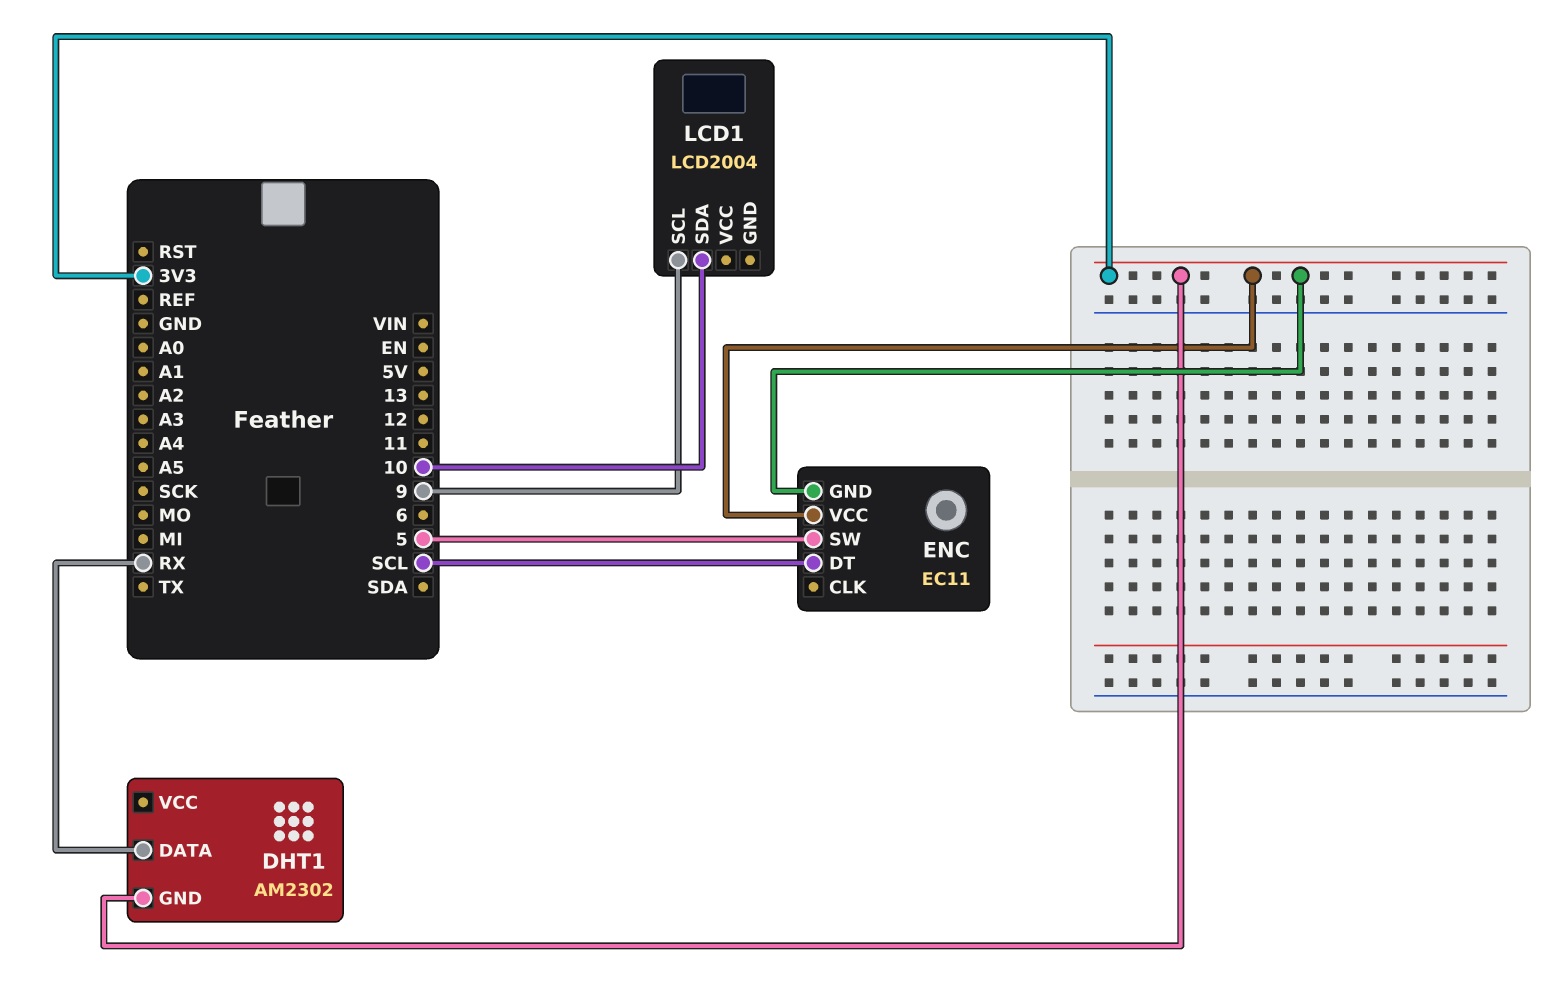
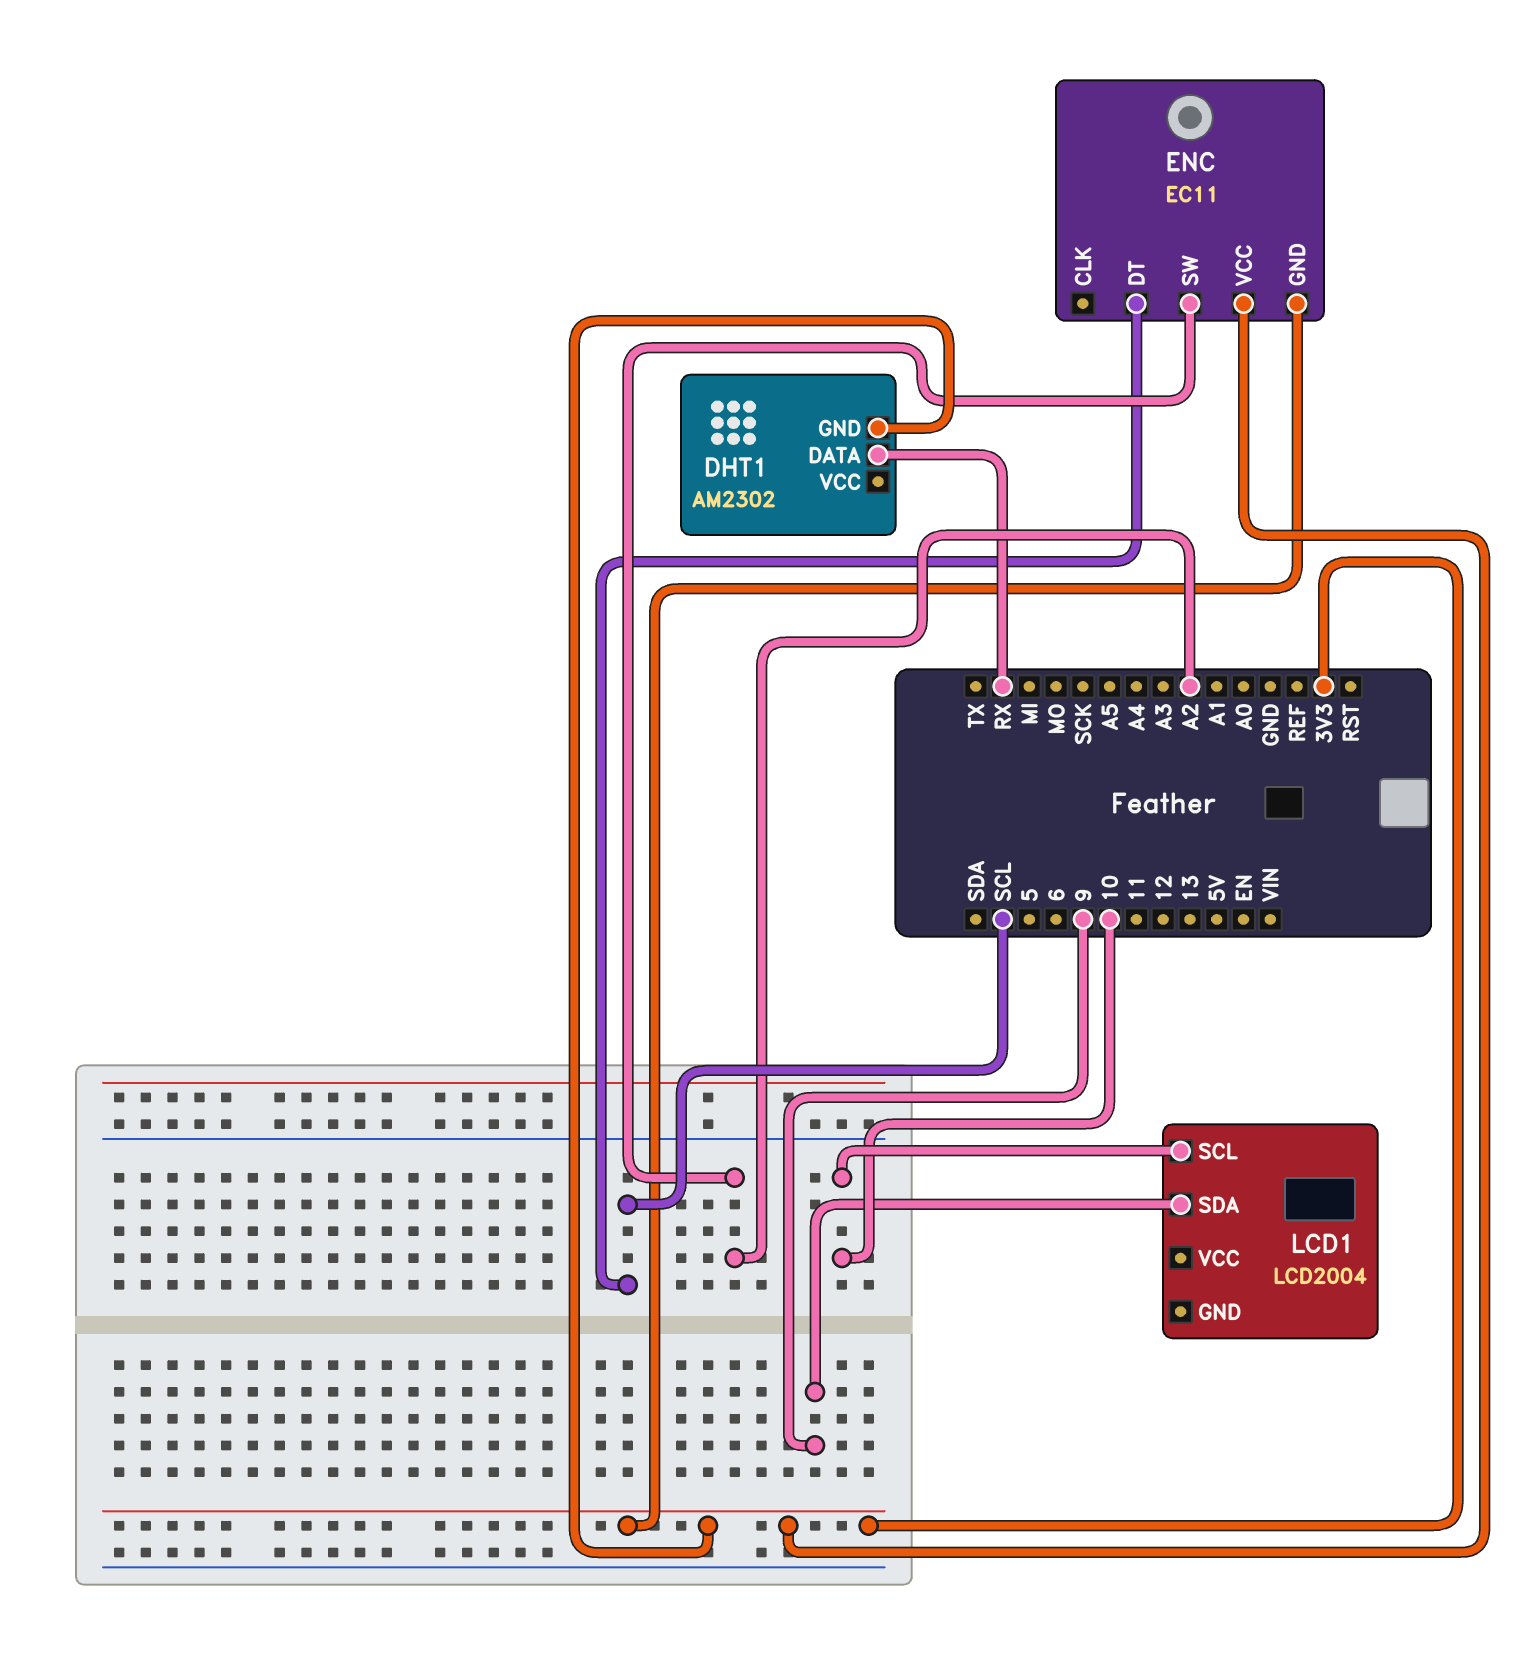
ENC pin SW: 5 -> A2
LCD1 pin SCL: 9 -> 10
LCD1 pin SDA: 10 -> 9

